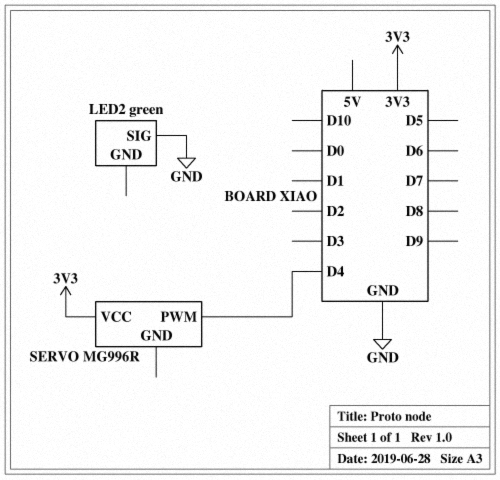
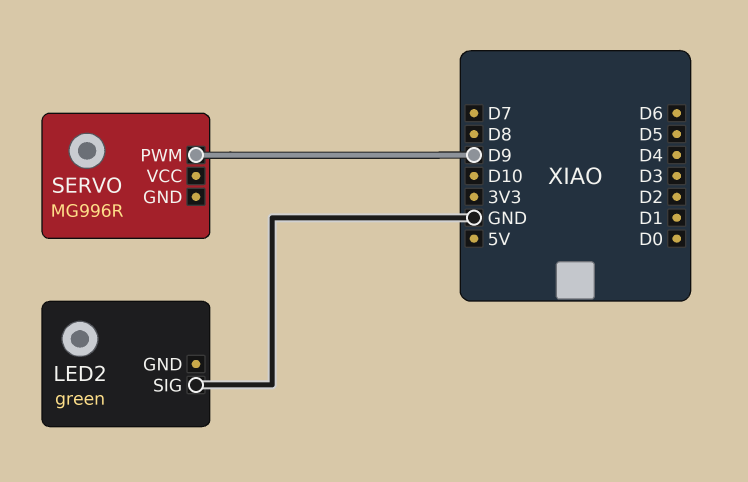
SERVO pin PWM: D4 -> D9
SERVO pin VCC: 3V3 -> none

